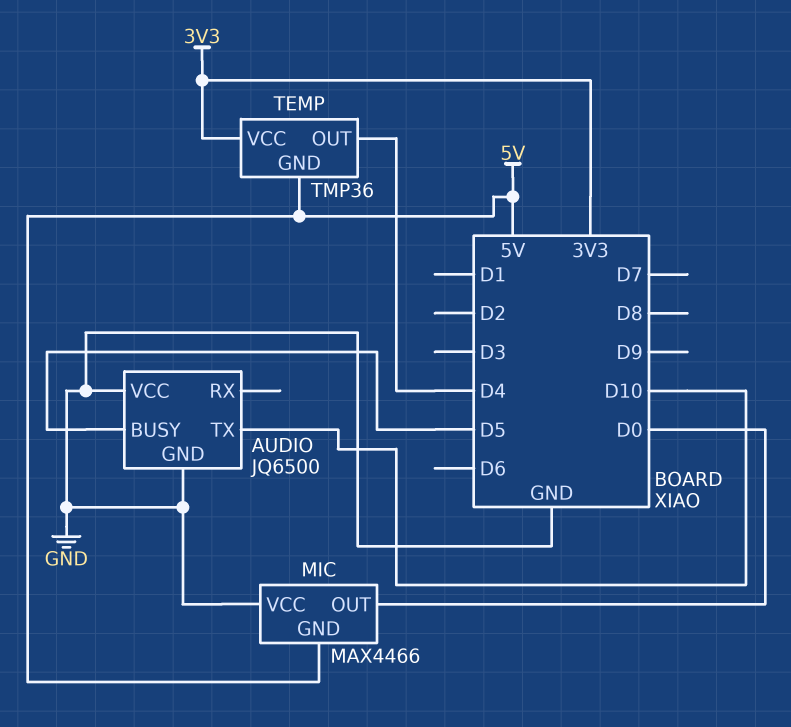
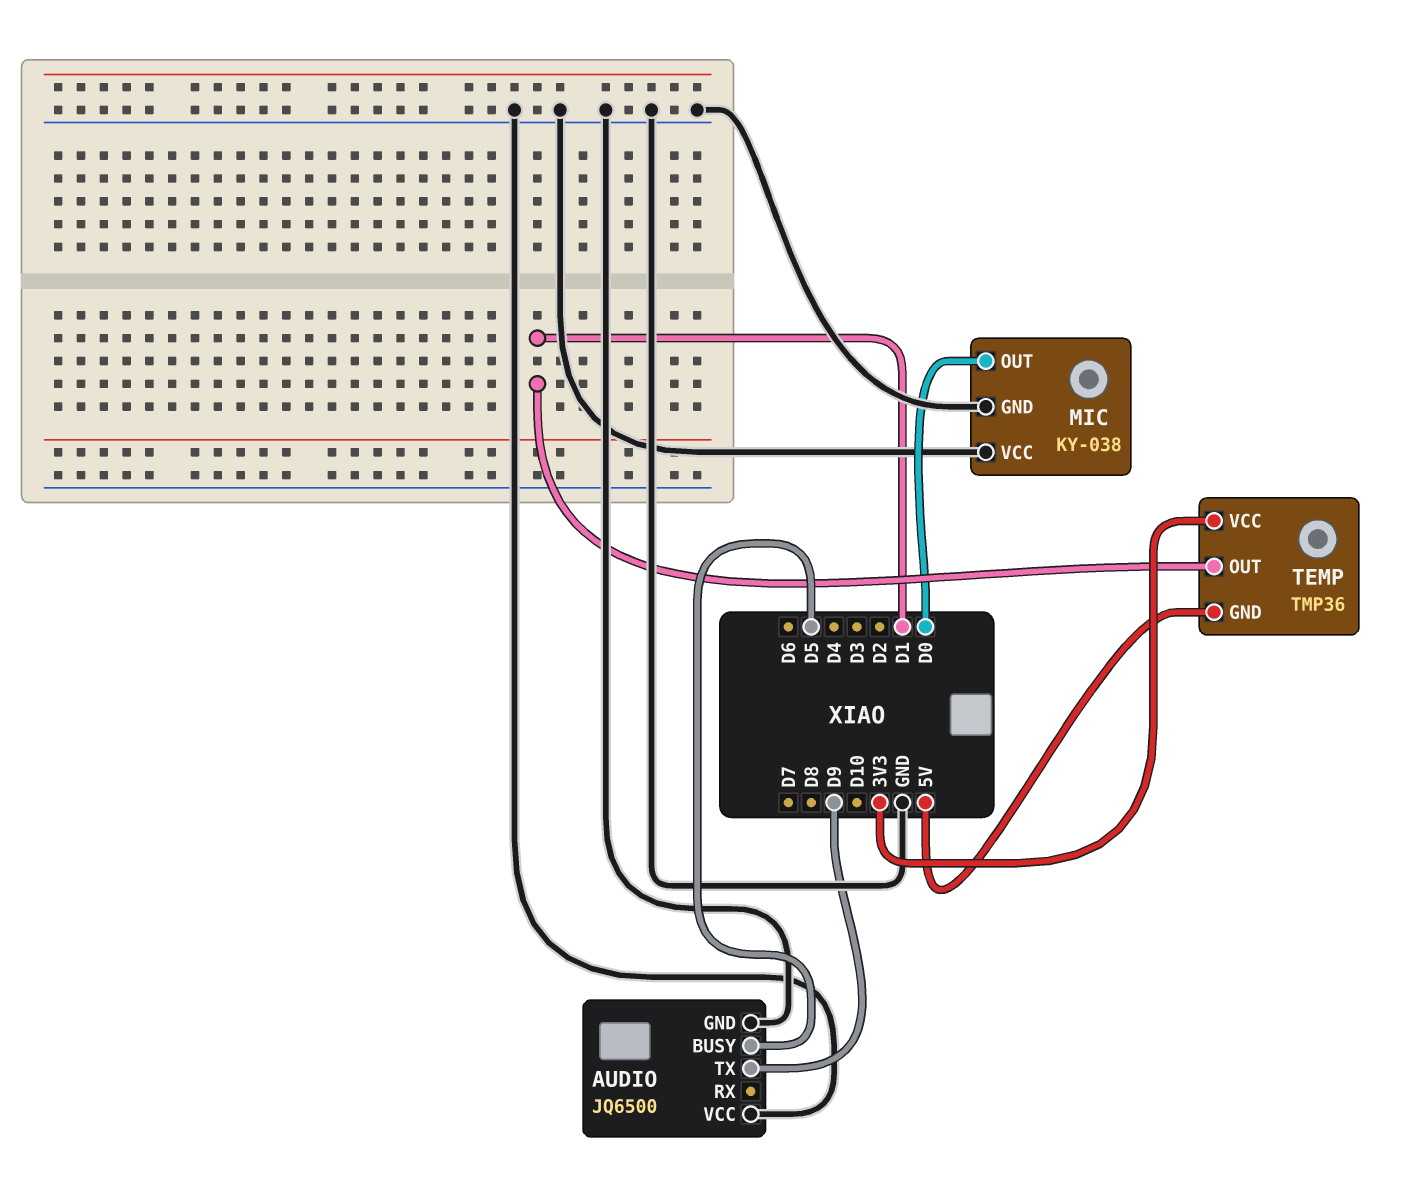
AUDIO pin TX: D10 -> D9
MIC: MAX4466 -> KY-038
MIC pin GND: 5V -> GND
TEMP pin OUT: D4 -> D1

